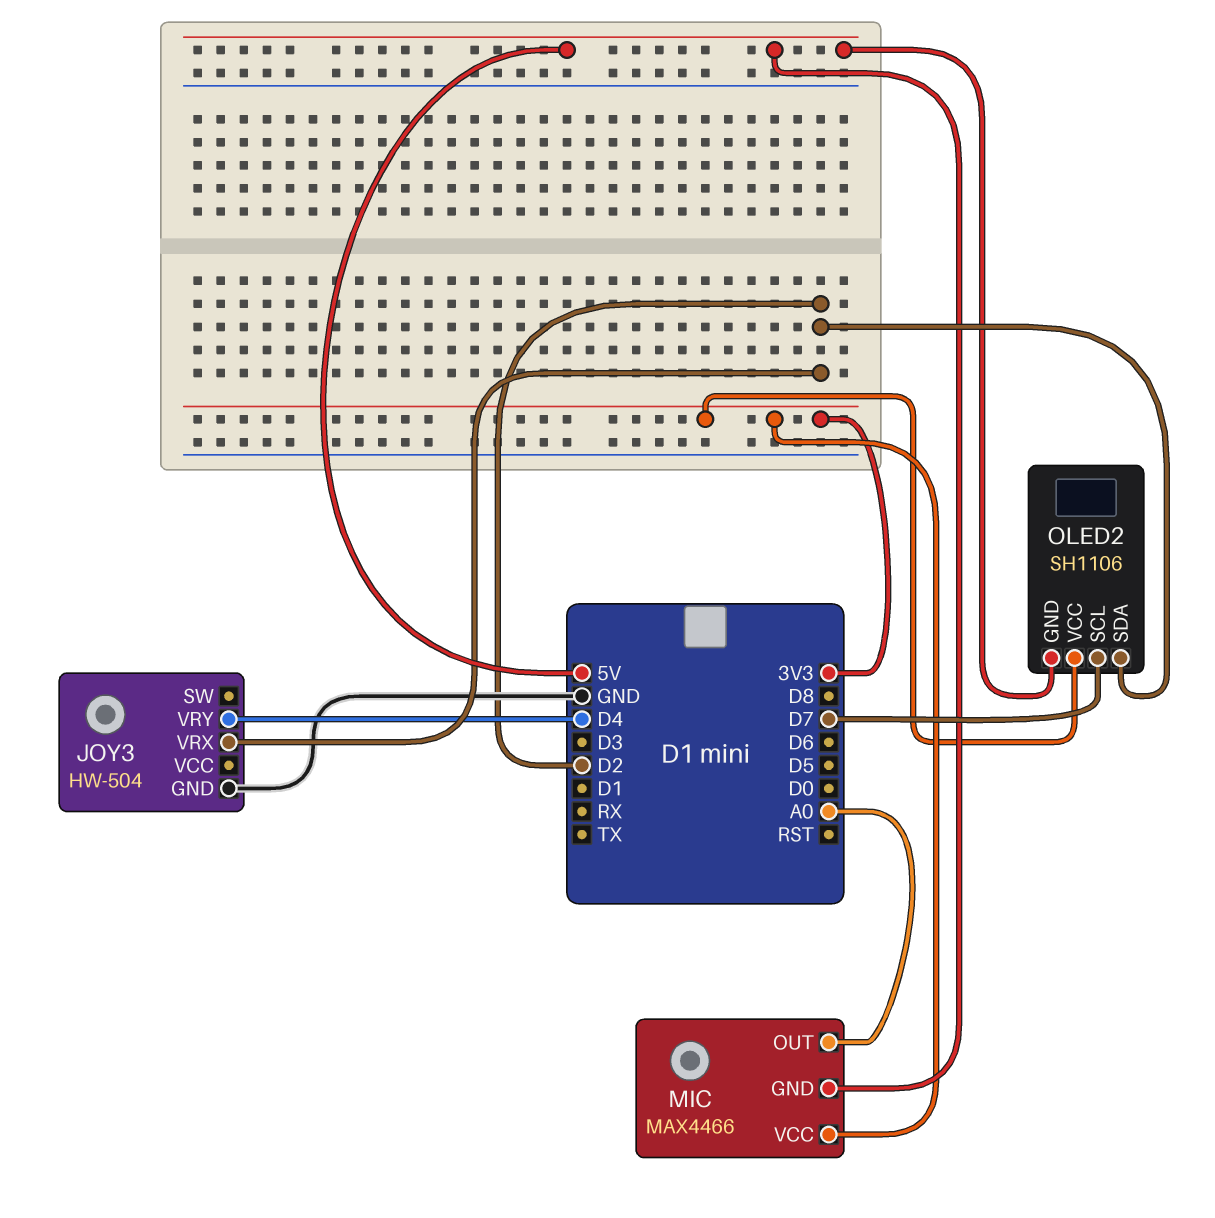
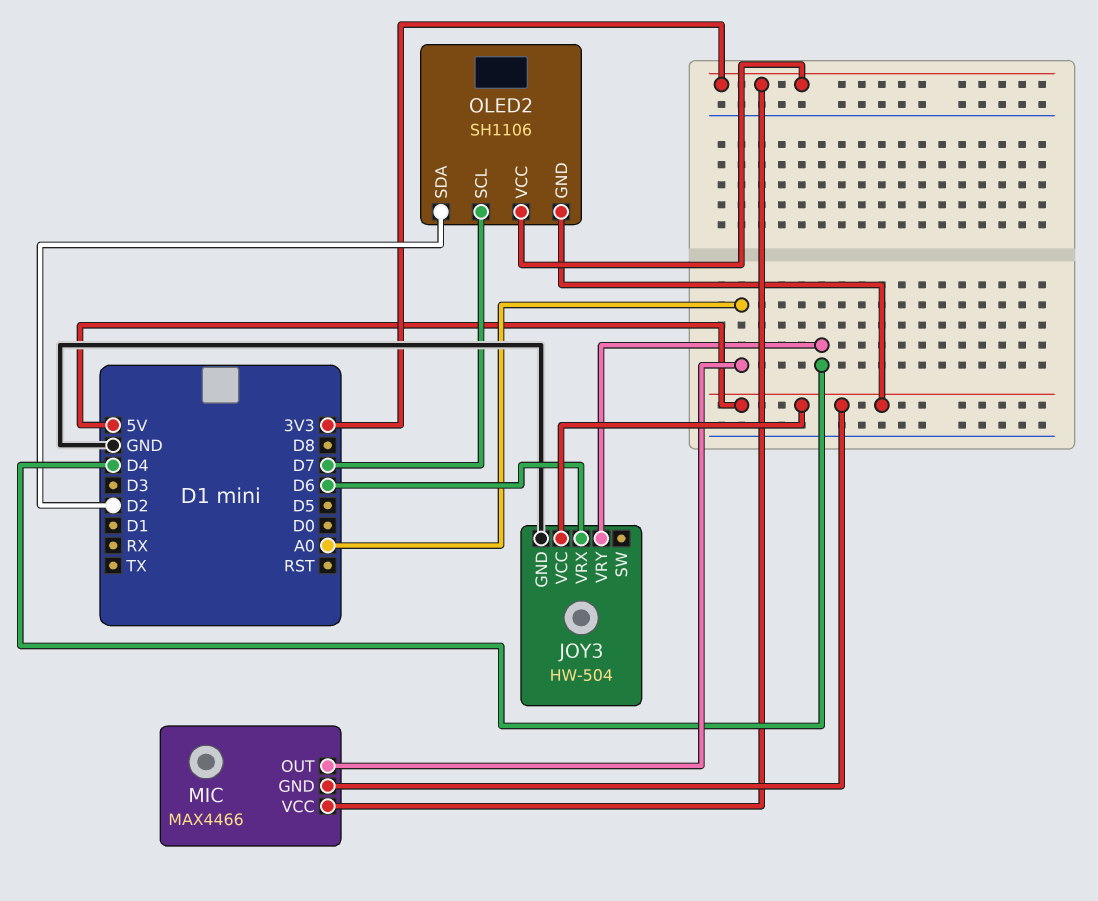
JOY3 pin VCC: none -> 5V
JOY3 pin VRX: D2 -> D6

